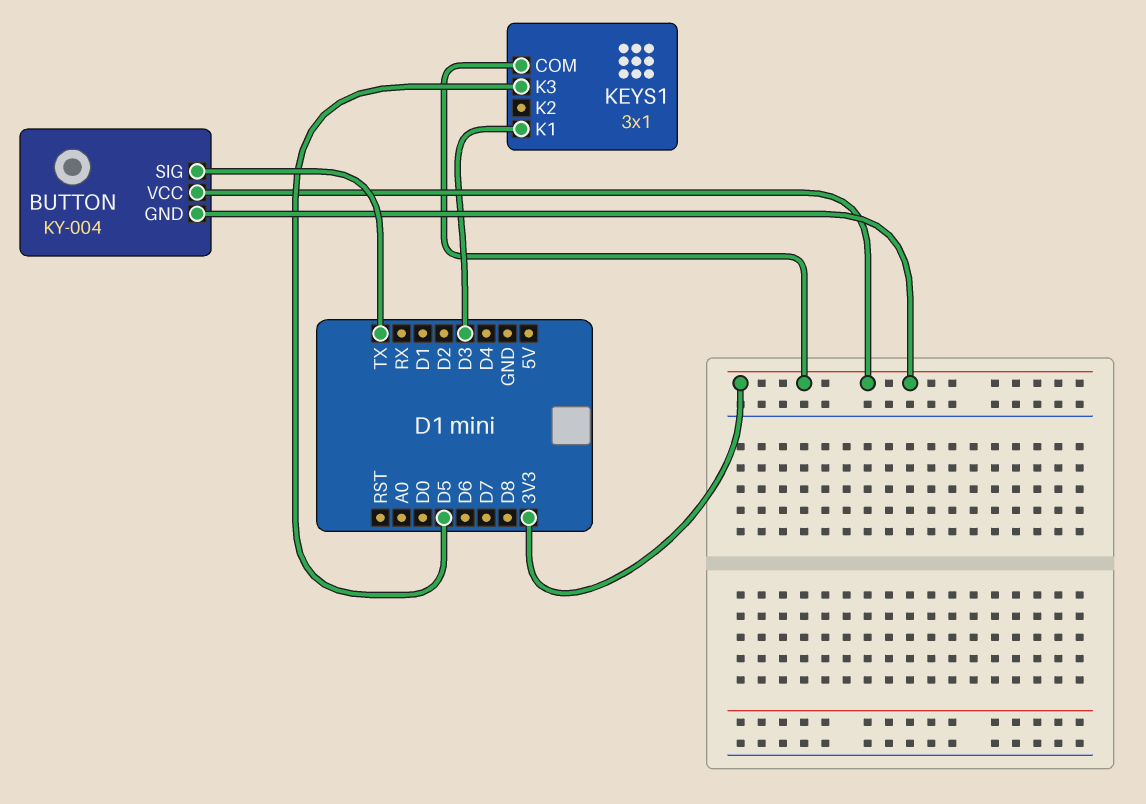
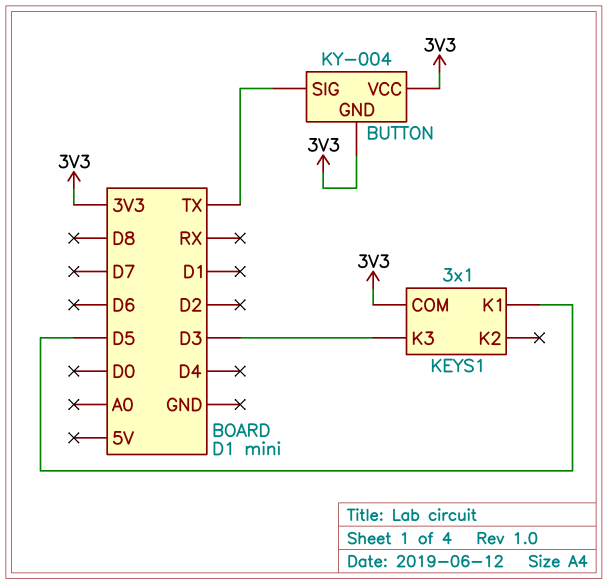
KEYS1 pin K1: D3 -> D5
KEYS1 pin K3: D5 -> D3

